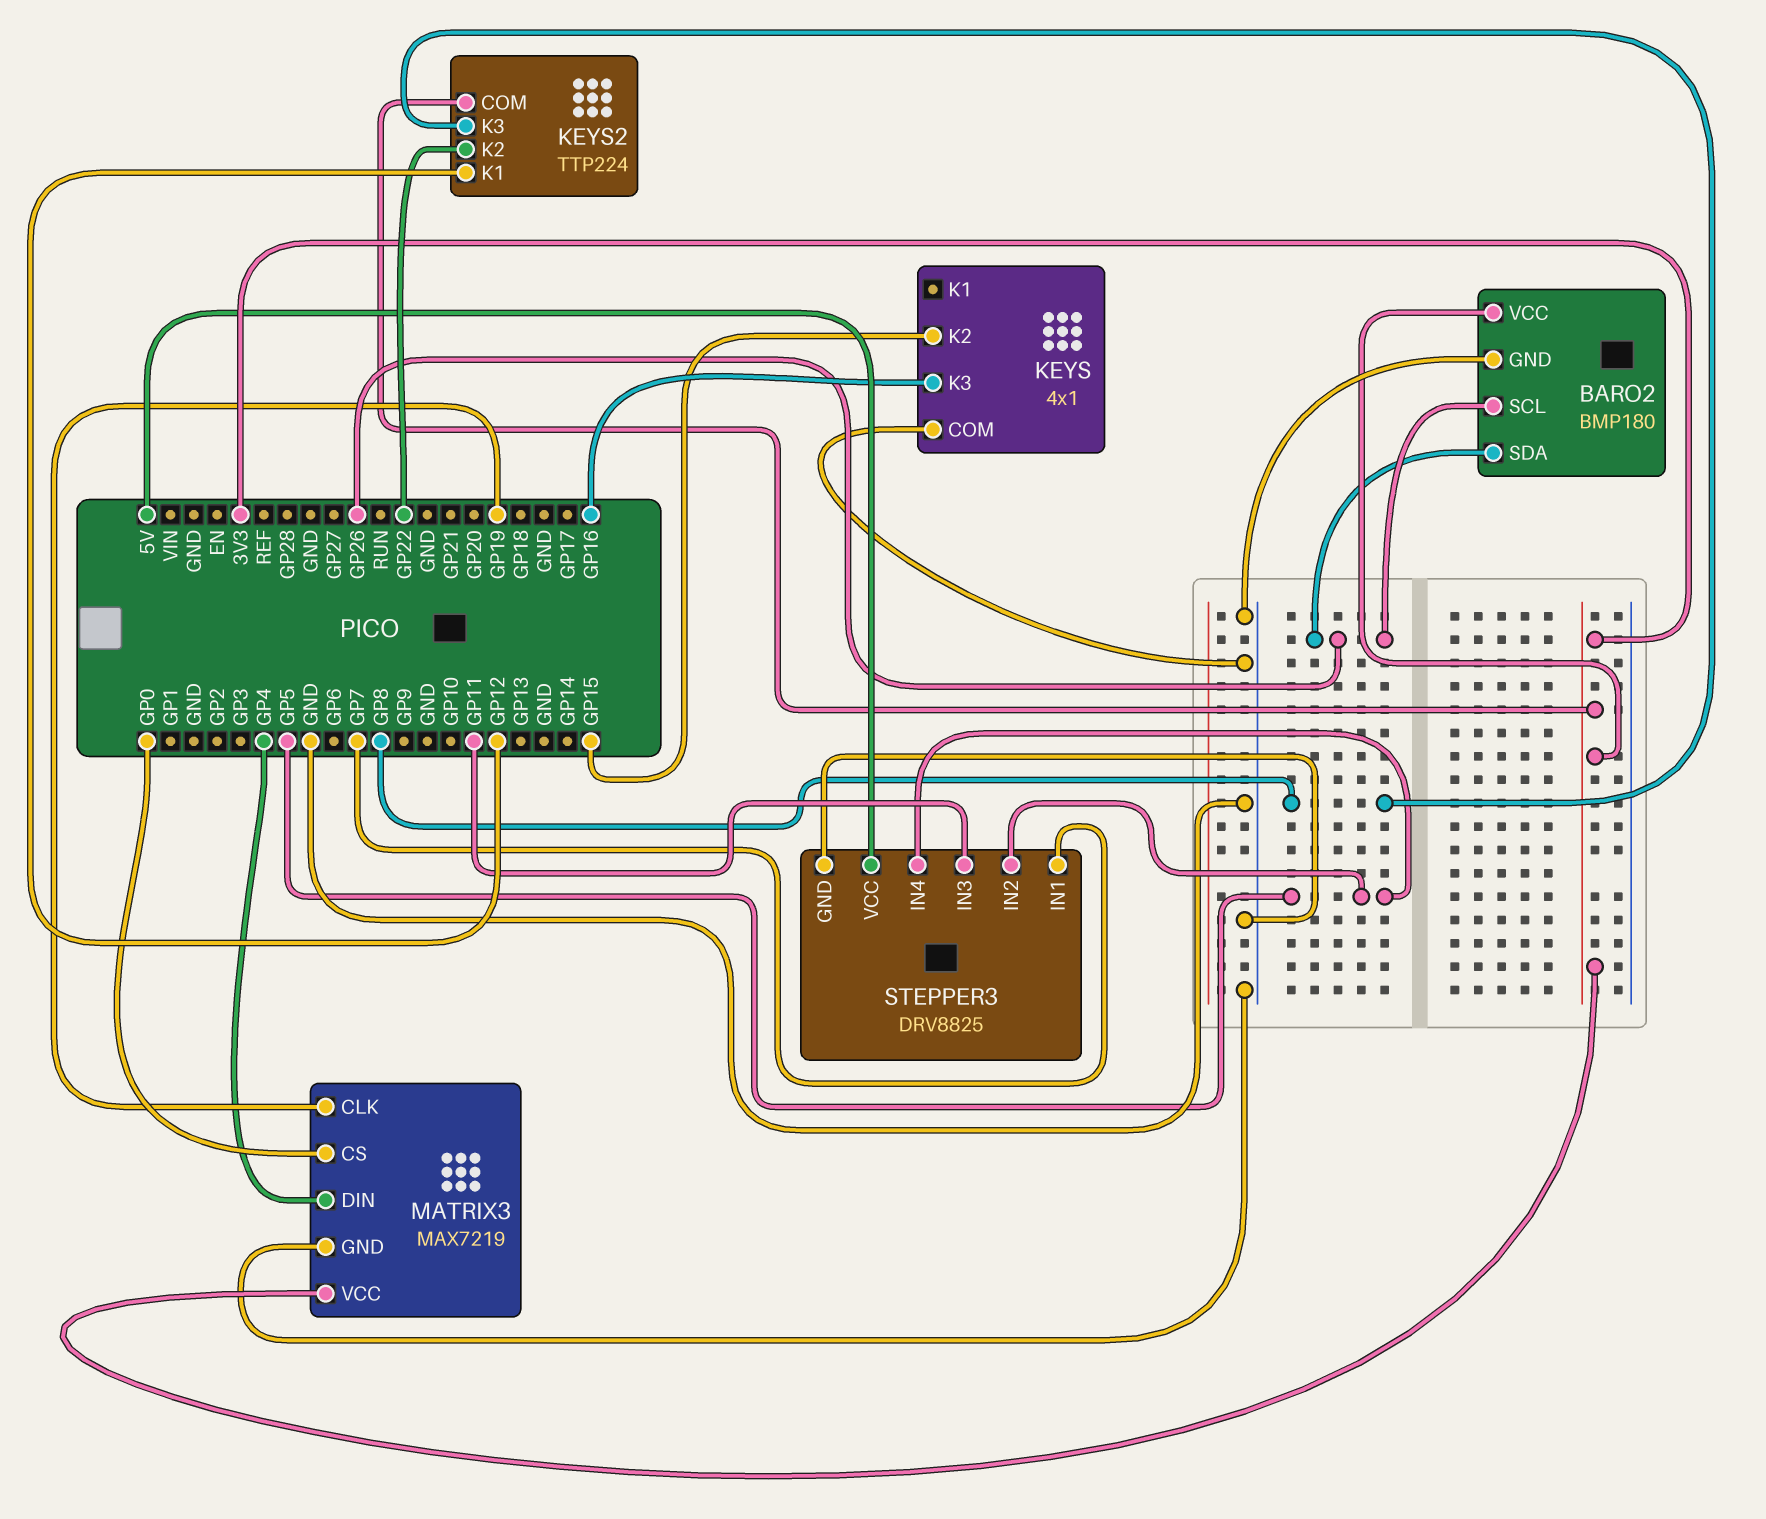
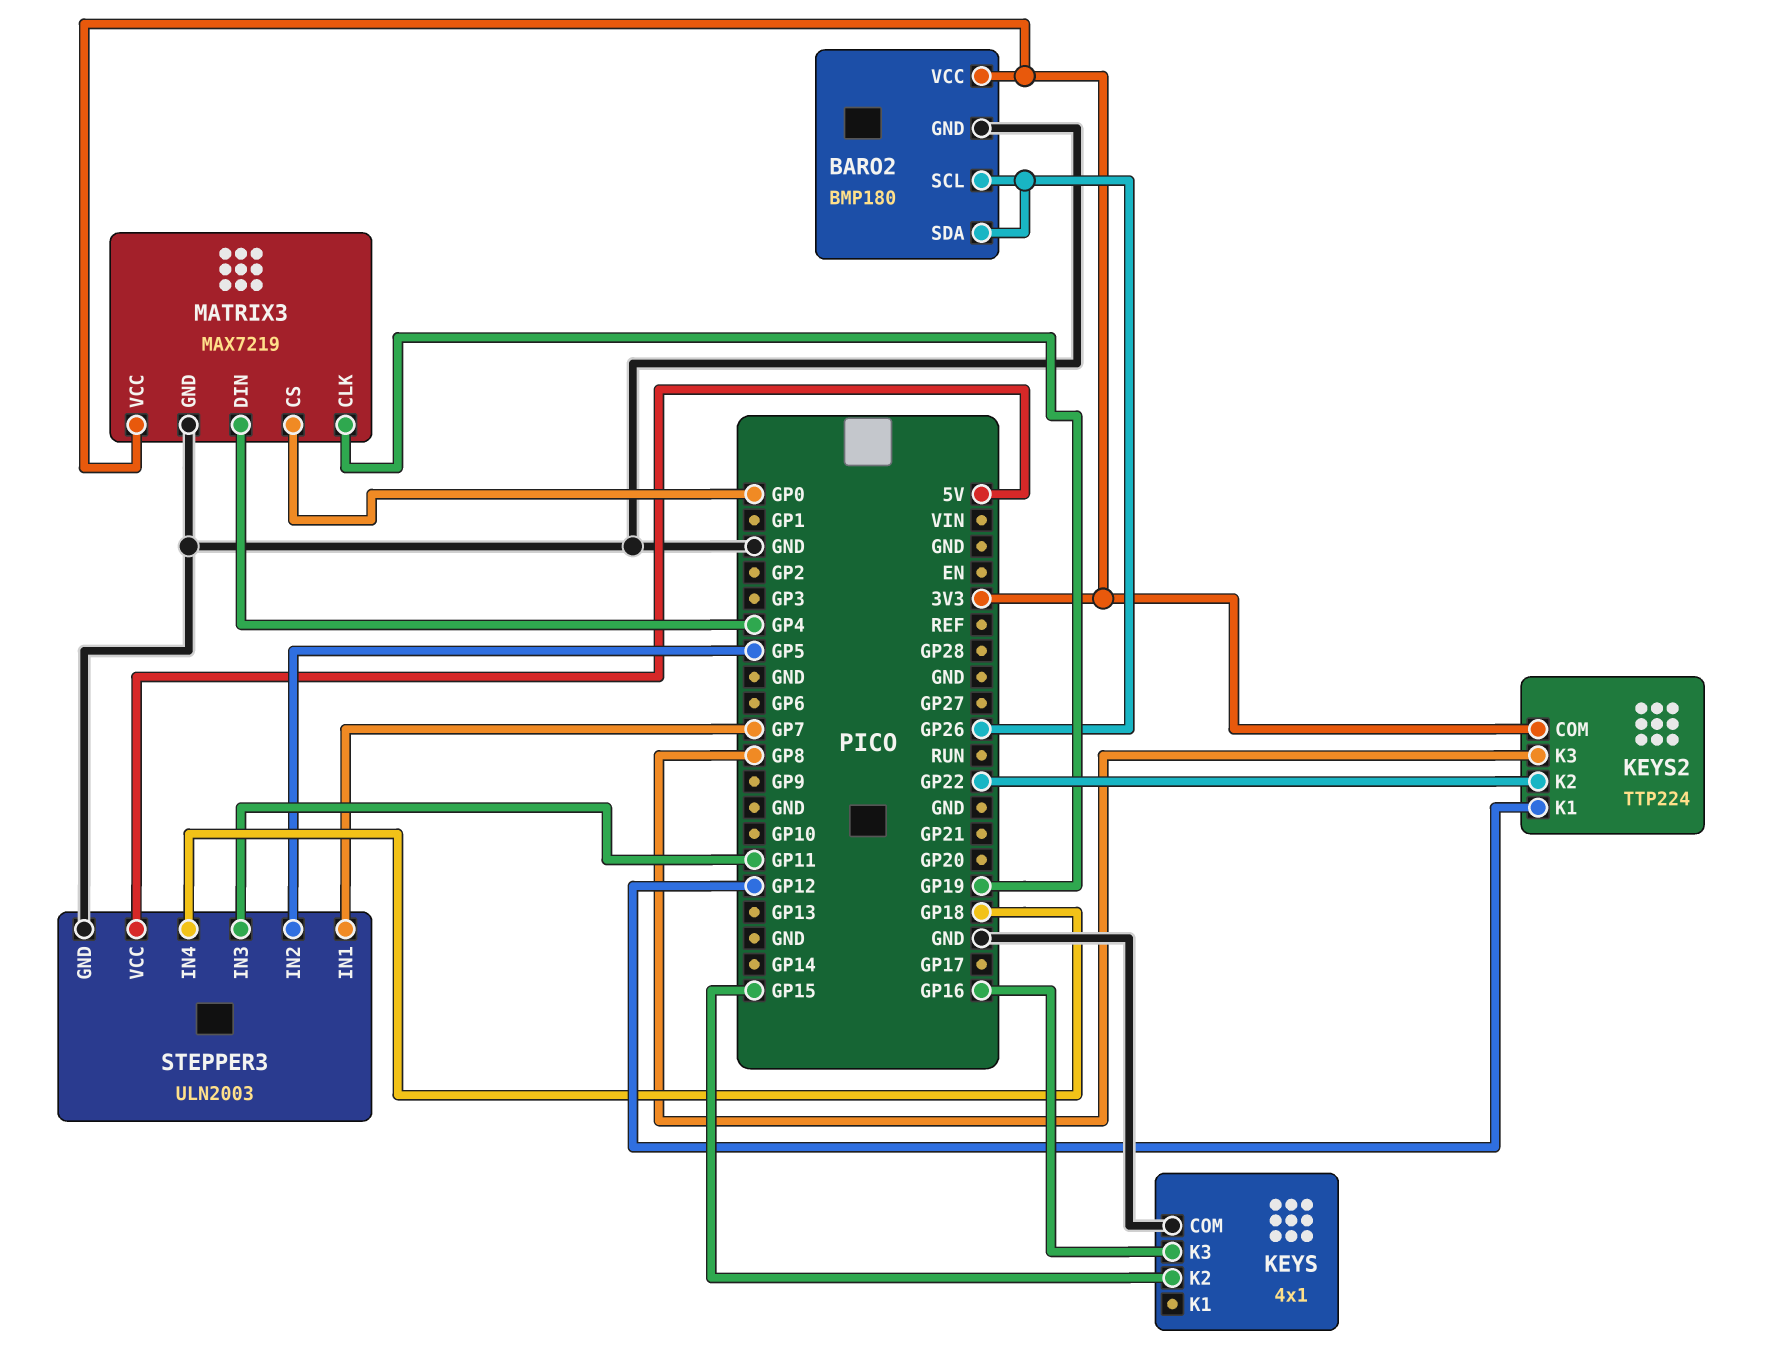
STEPPER3: DRV8825 -> ULN2003
STEPPER3 pin IN4: GP5 -> GP18

